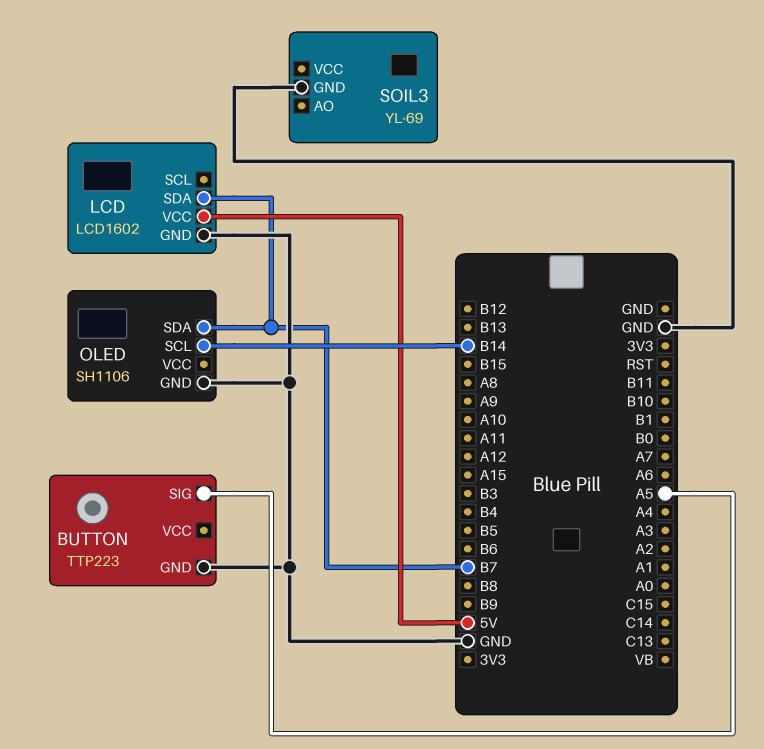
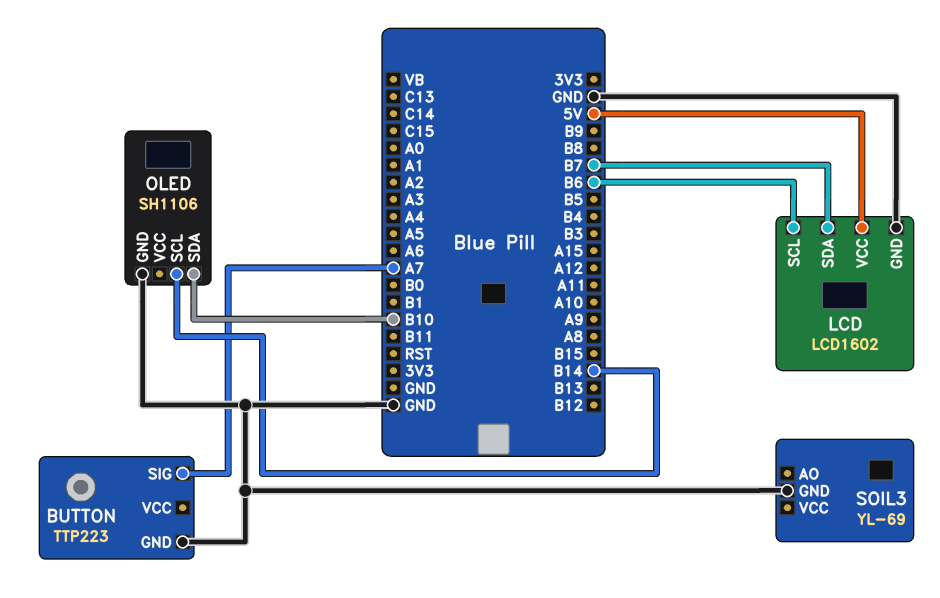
BUTTON pin SIG: A5 -> A7
LCD pin SCL: none -> B6
OLED pin SDA: B7 -> B10

